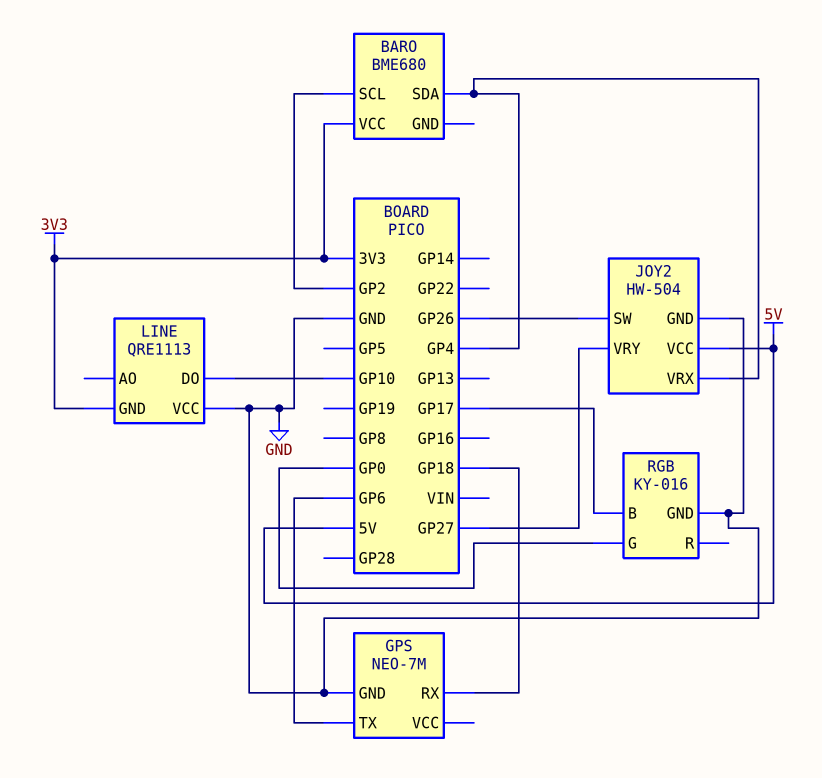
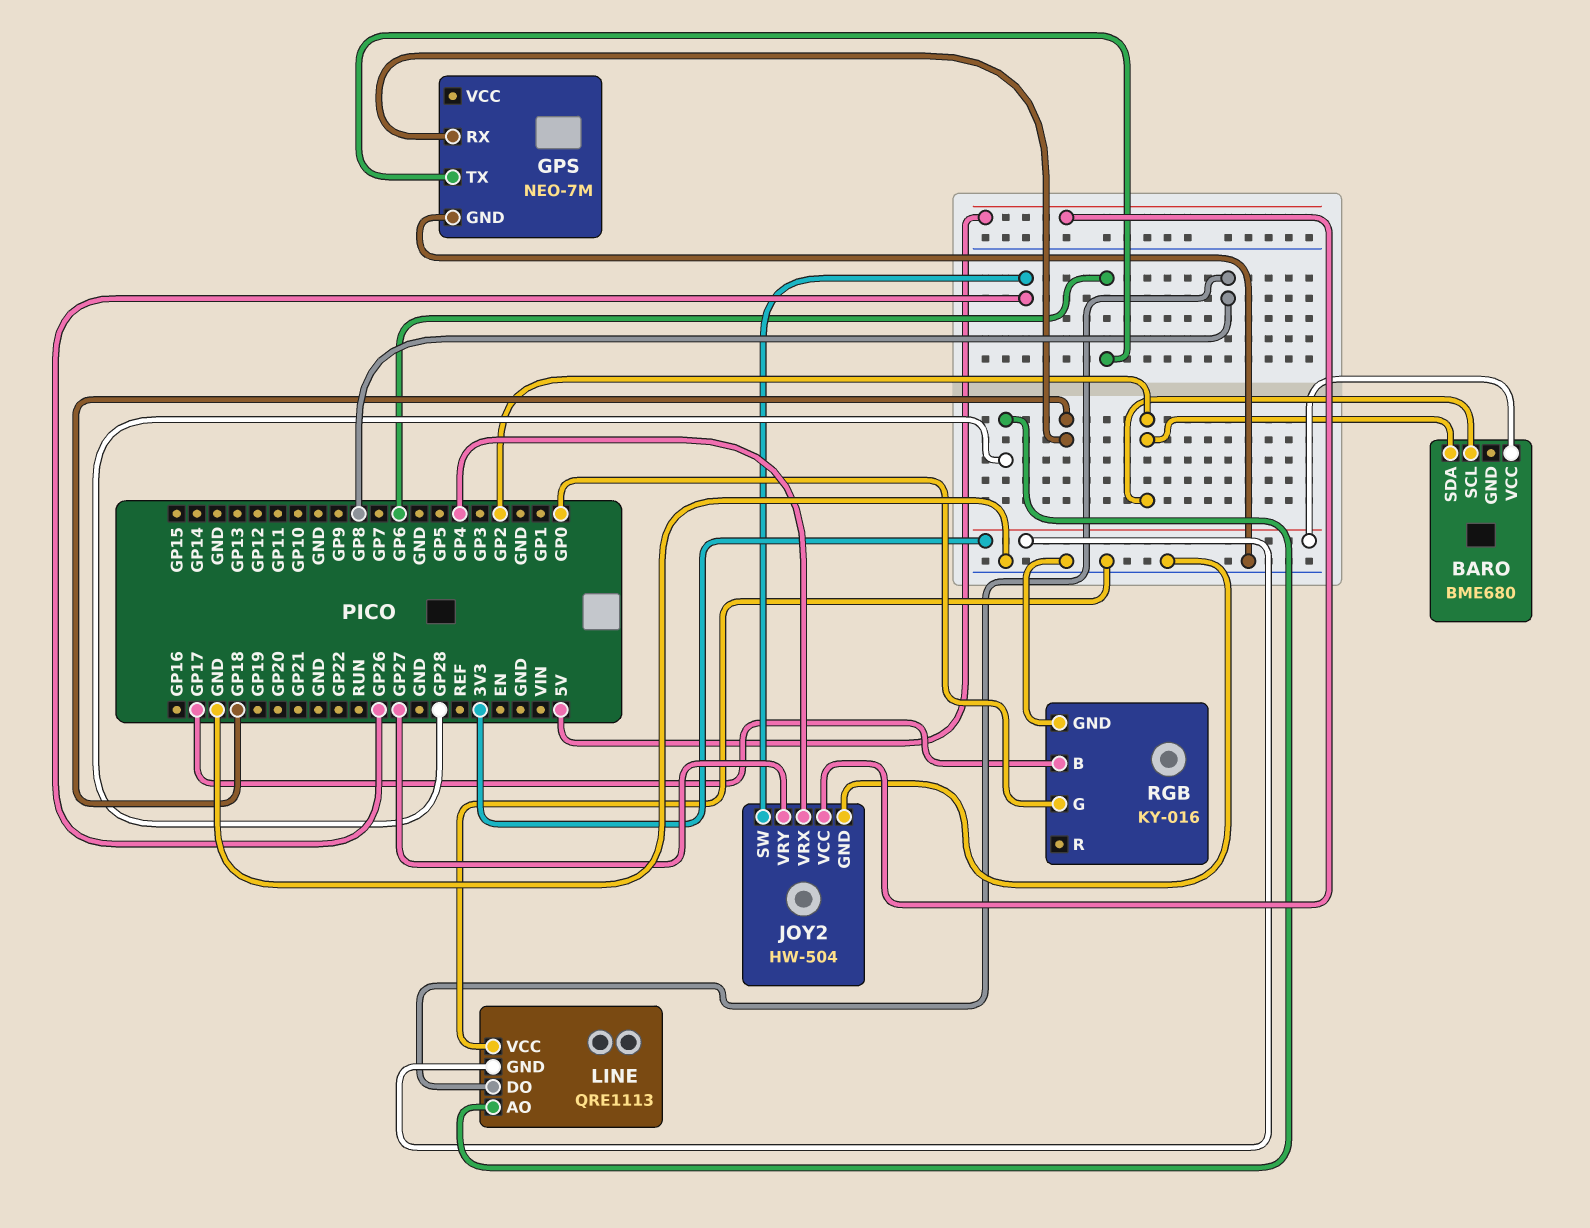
BARO pin SDA: GP4 -> GP2
LINE pin AO: none -> GP28
LINE pin DO: GP10 -> GP8

